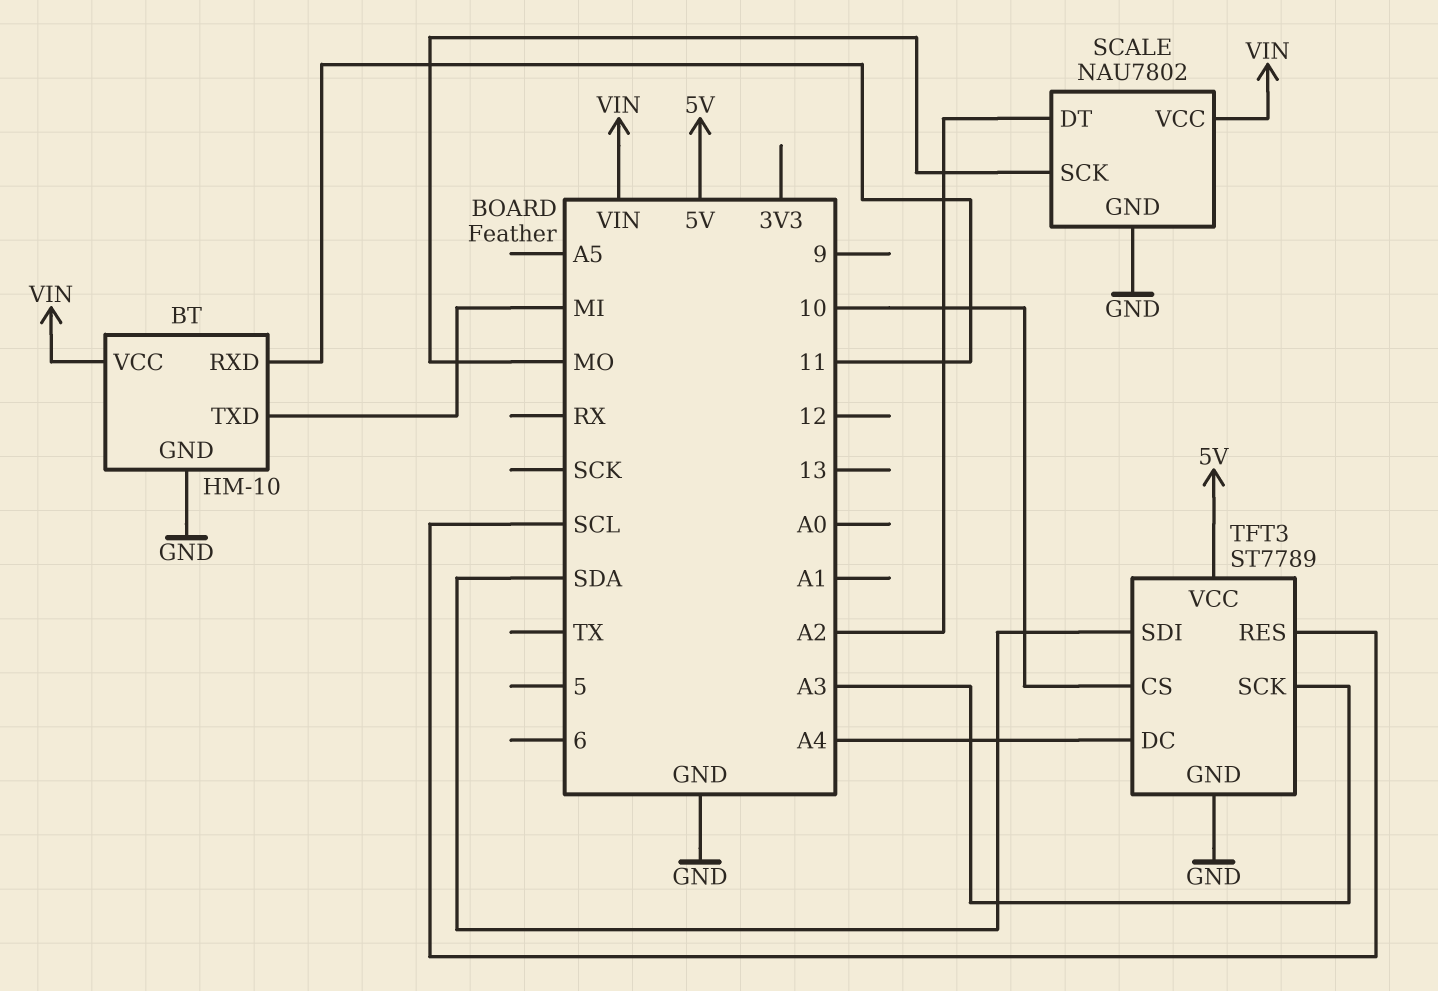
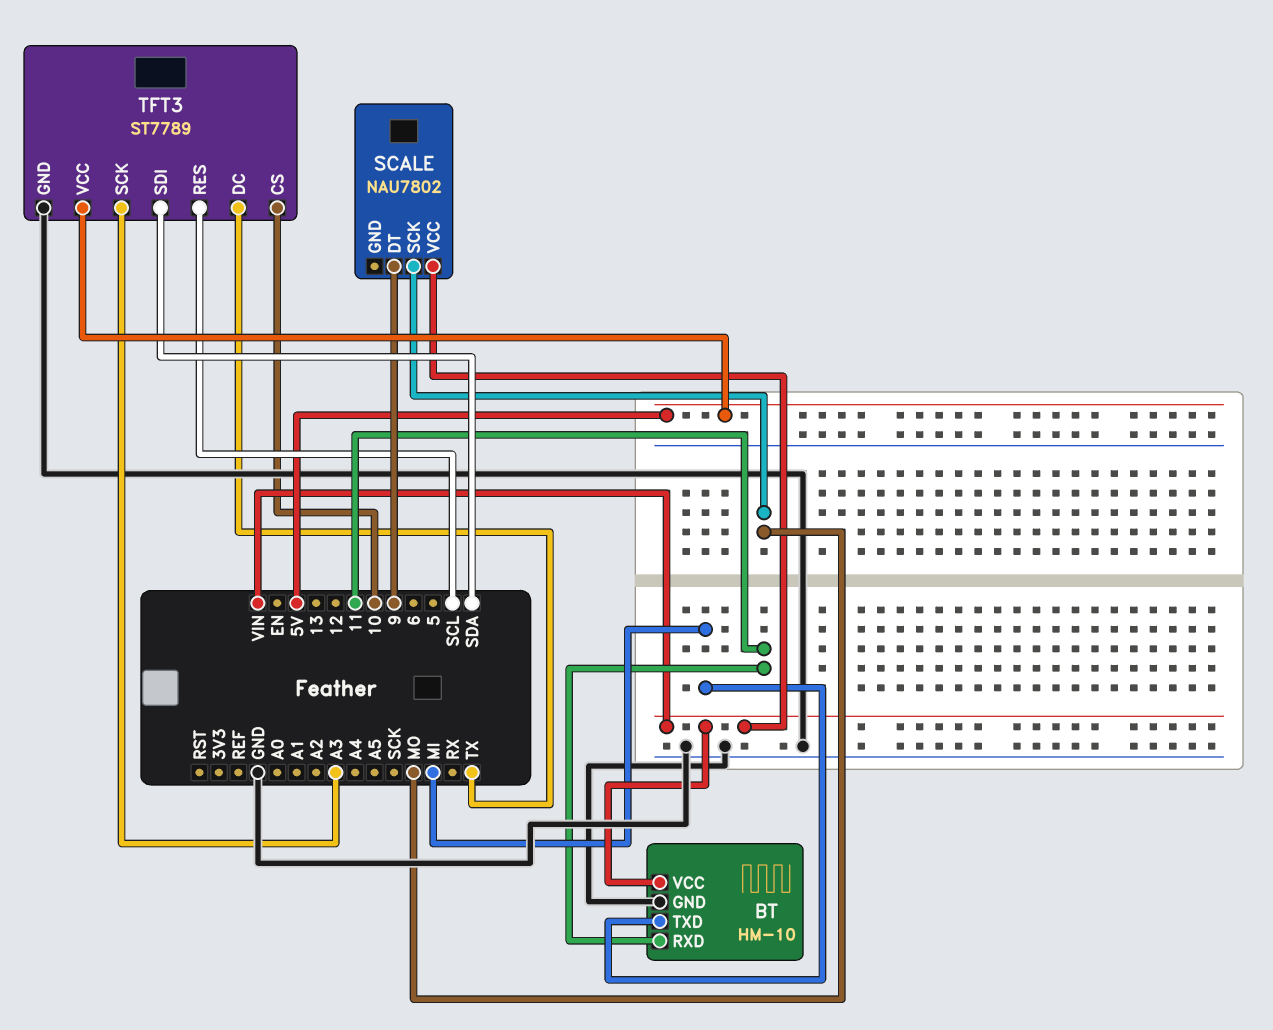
SCALE pin DT: A2 -> 9
SCALE pin GND: GND -> none
TFT3 pin DC: A4 -> TX

